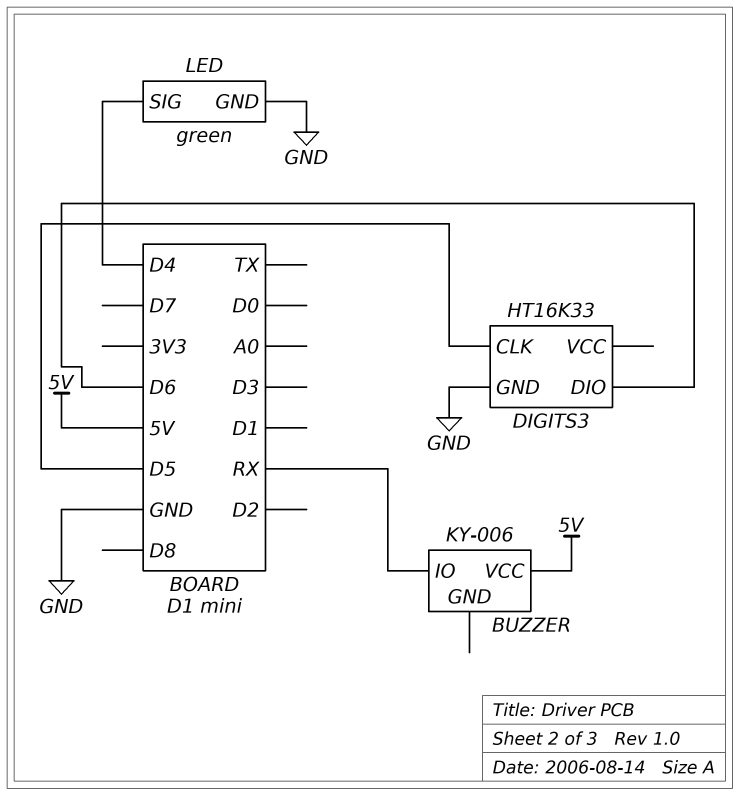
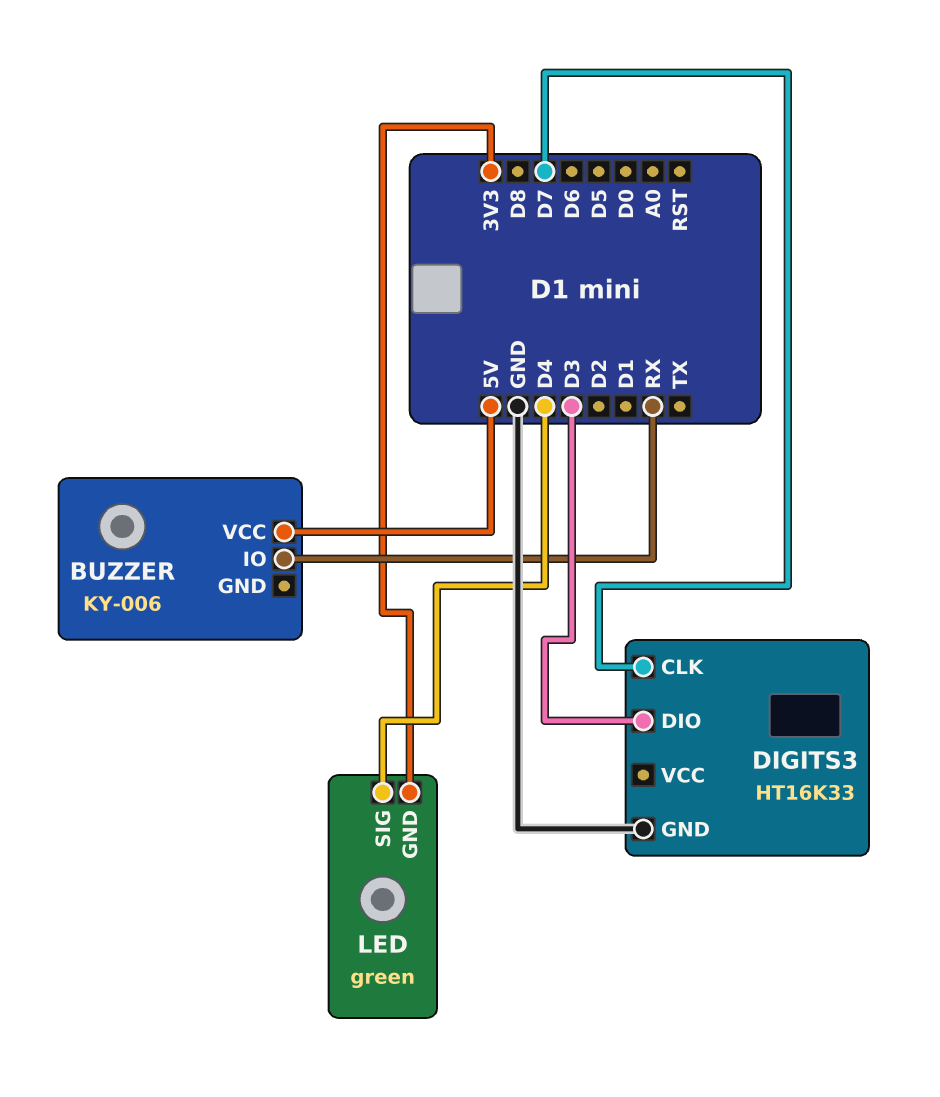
DIGITS3 pin CLK: D5 -> D7
DIGITS3 pin DIO: D6 -> D3
LED pin GND: GND -> 3V3

